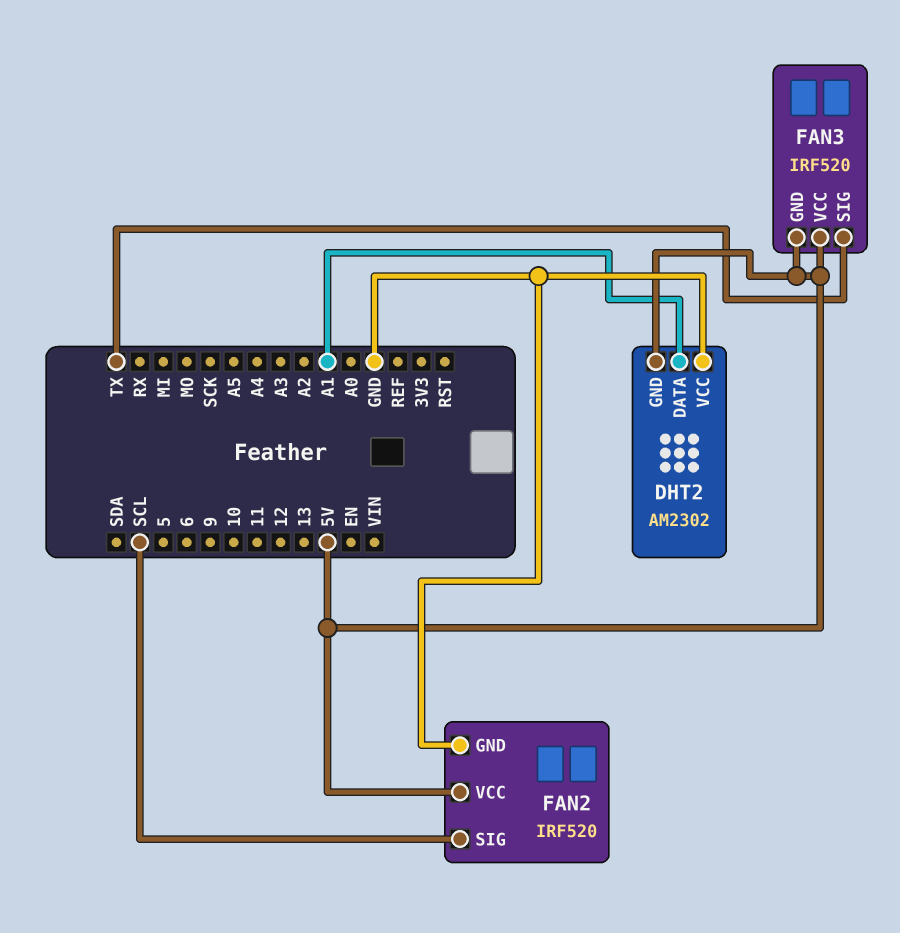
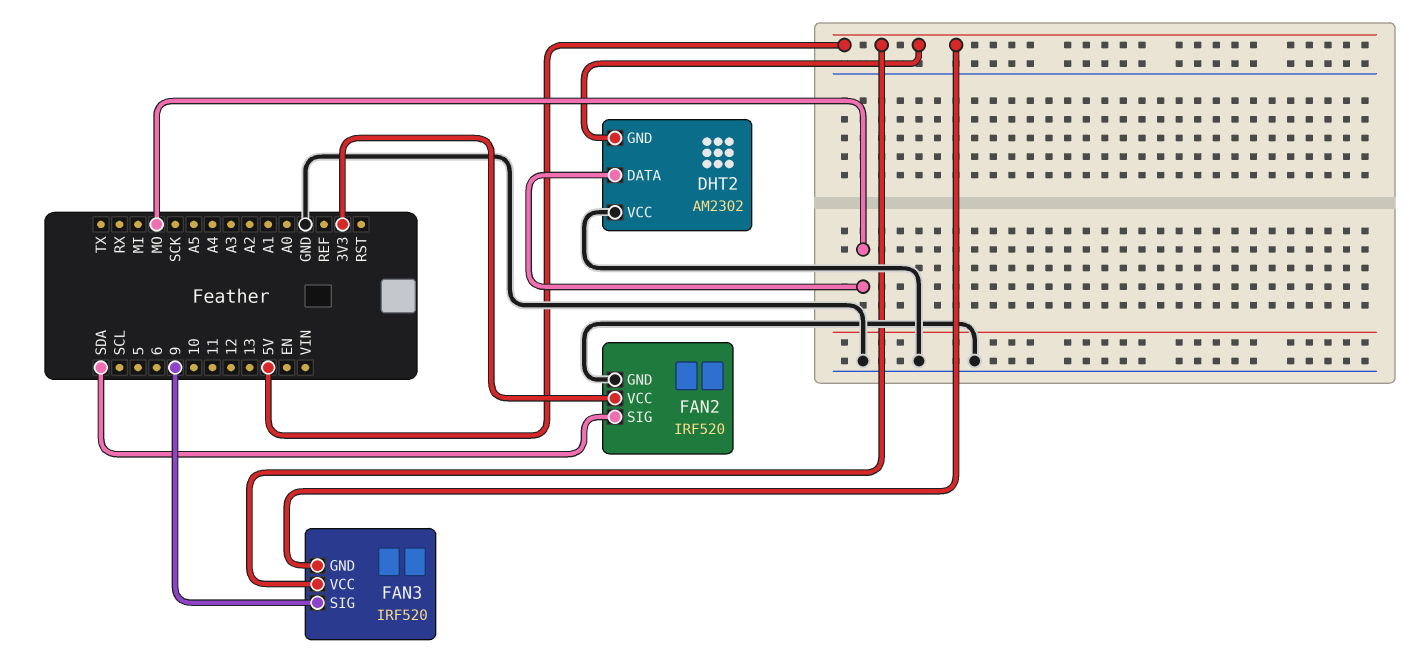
DHT2 pin DATA: A1 -> MO
FAN2 pin SIG: SCL -> SDA
FAN2 pin VCC: 5V -> 3V3
FAN3 pin SIG: TX -> 9

